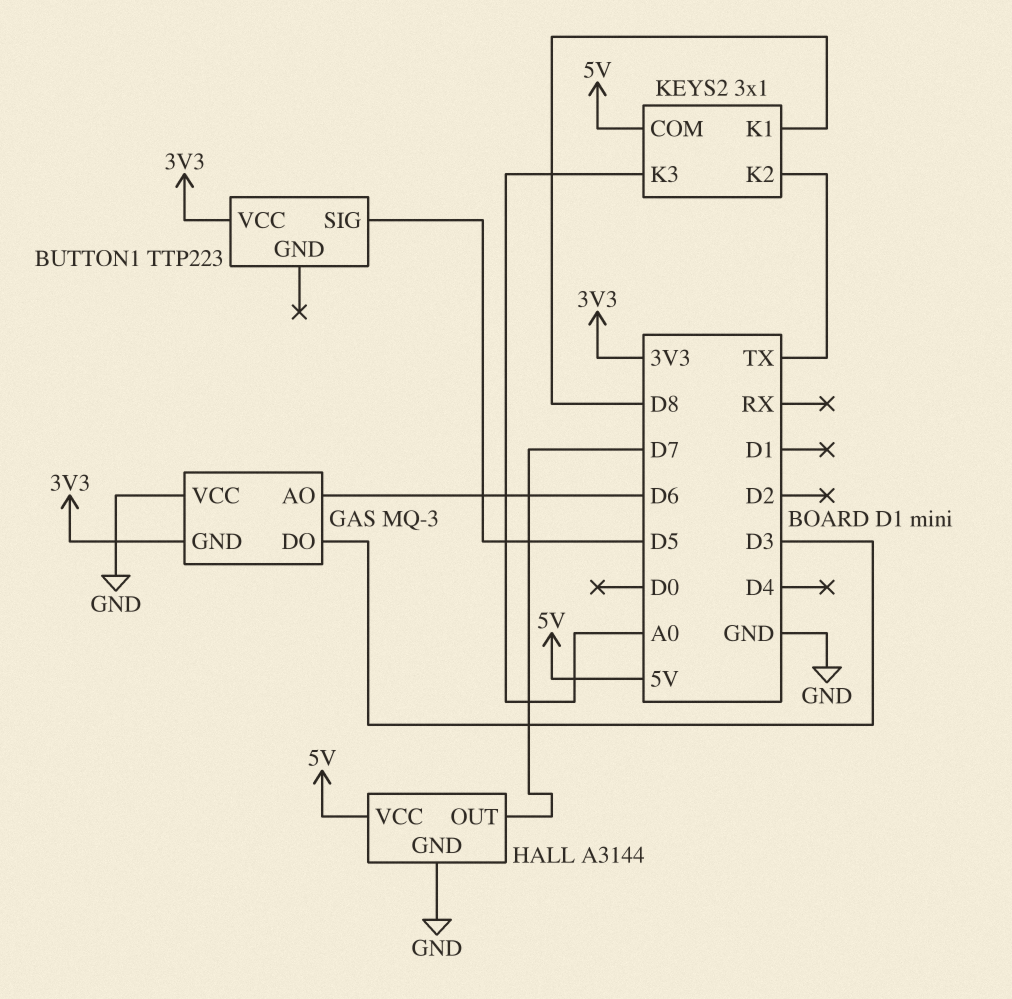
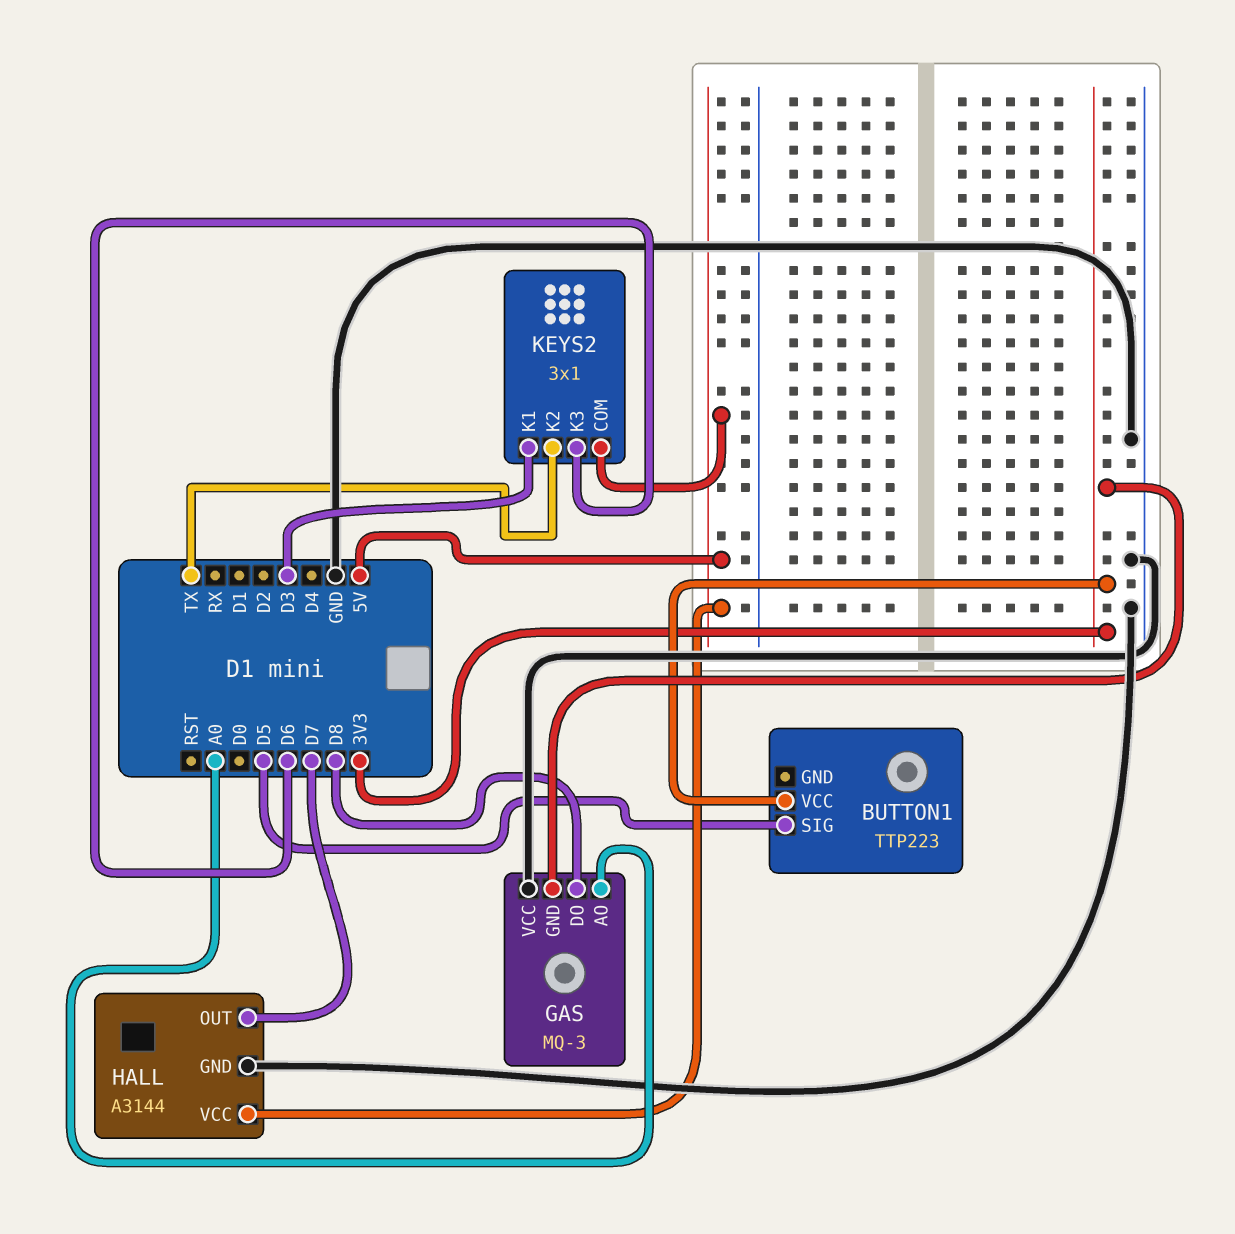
GAS pin AO: D6 -> A0
GAS pin DO: D3 -> D8
KEYS2 pin K1: D8 -> D3
KEYS2 pin K3: A0 -> D6

